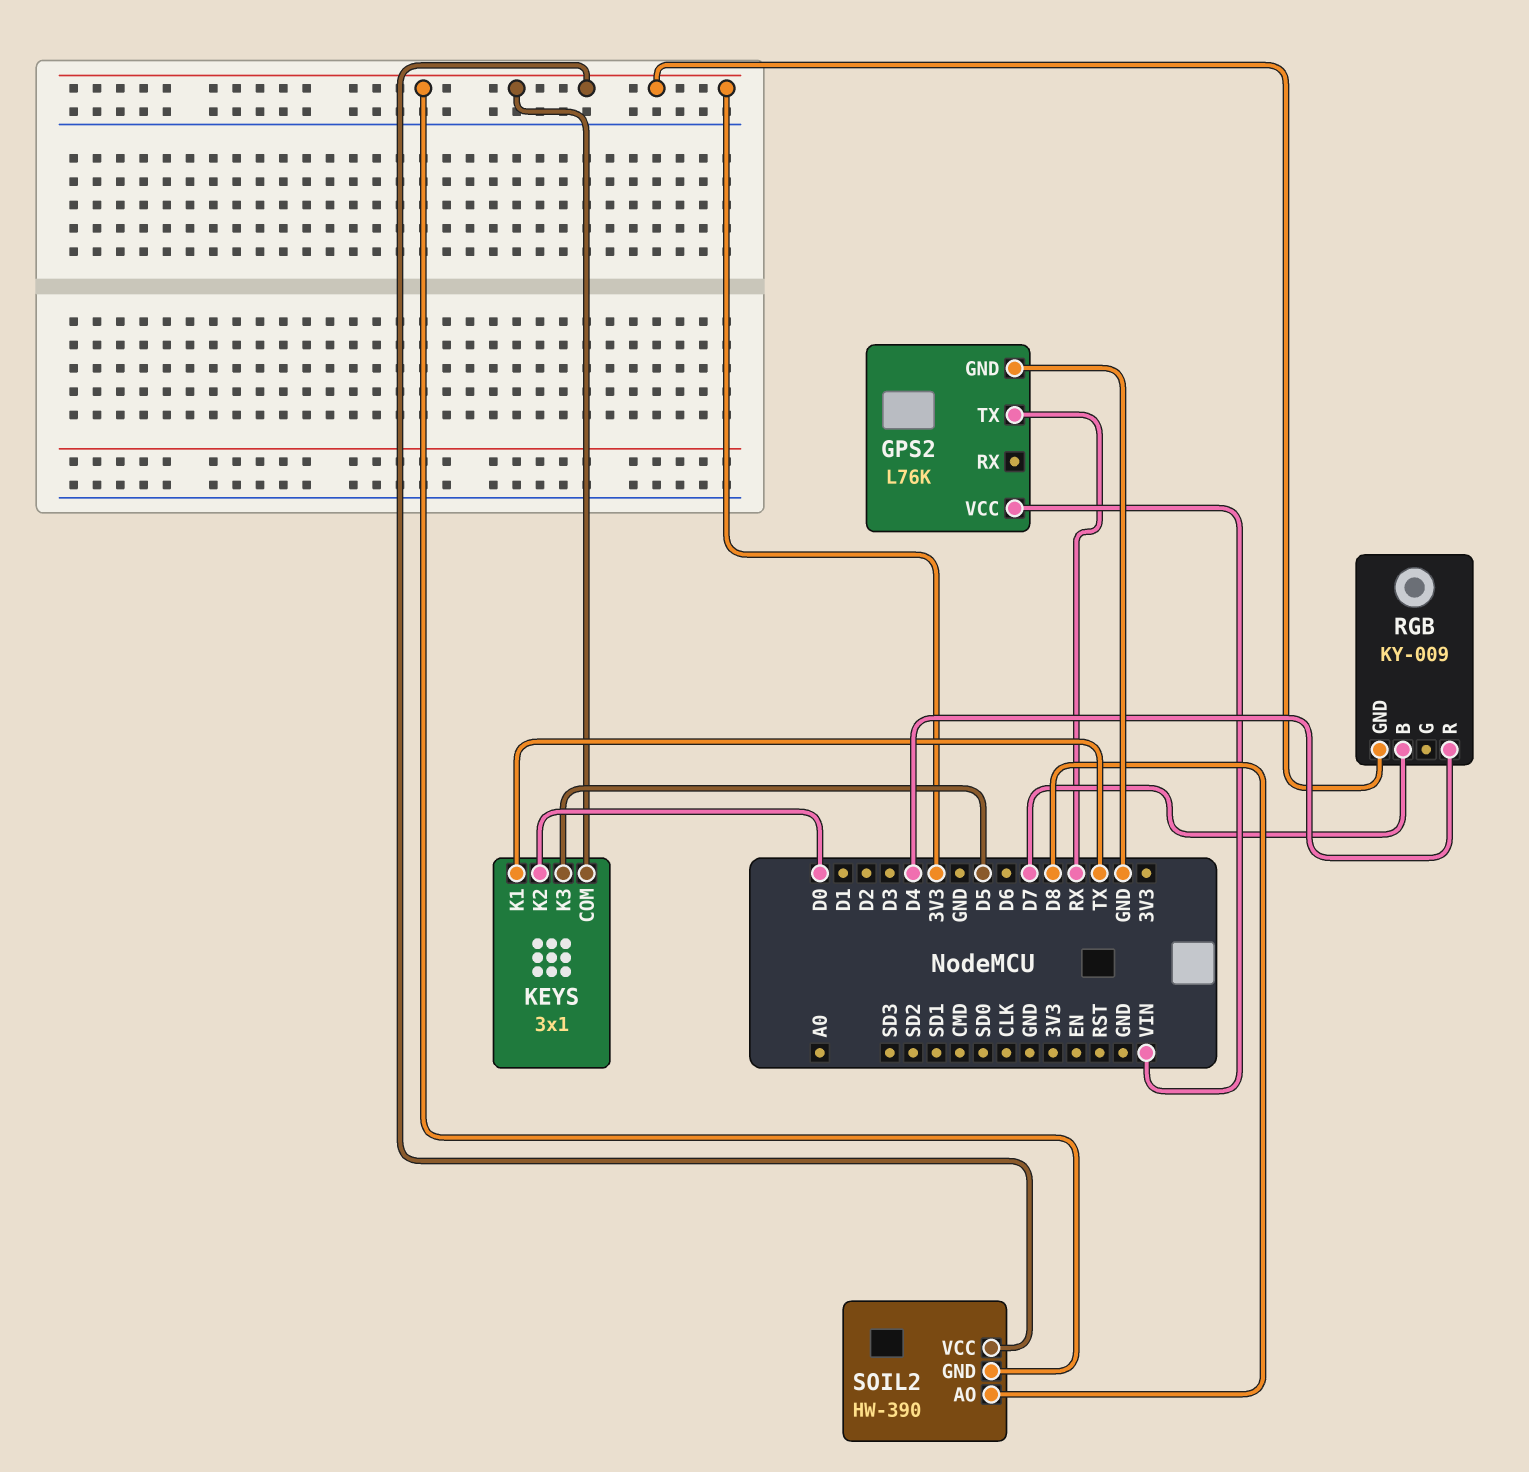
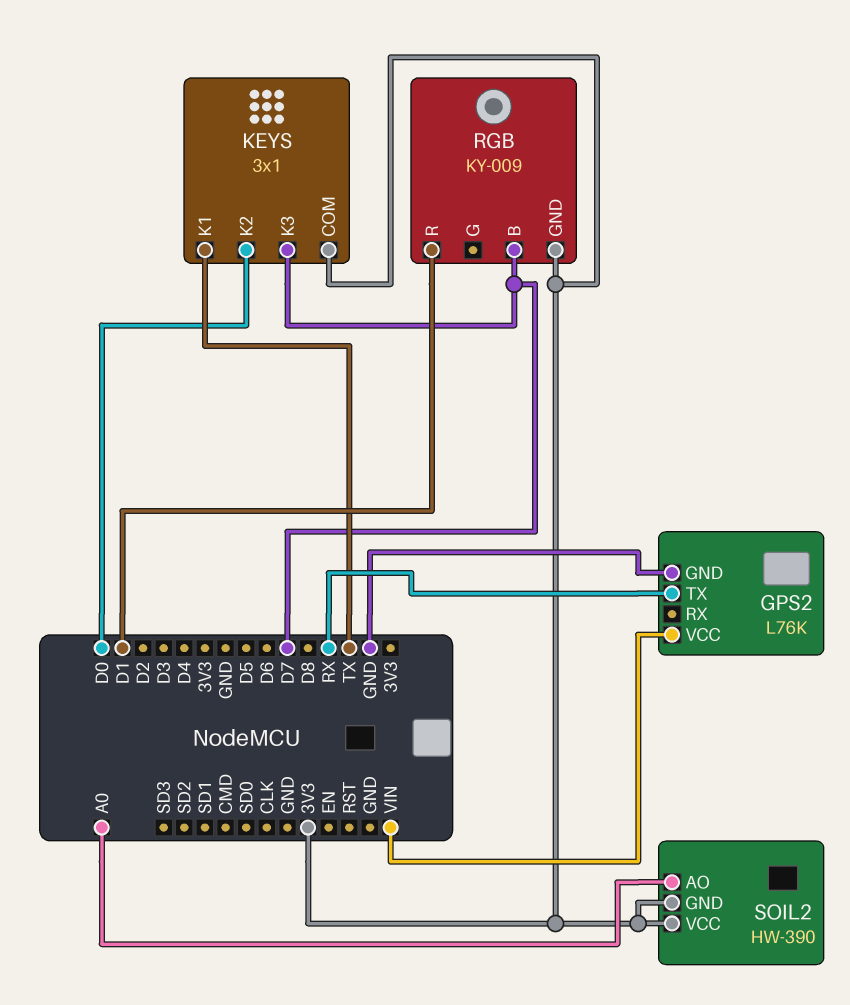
KEYS pin K3: D5 -> D7
RGB pin R: D4 -> D1
SOIL2 pin AO: D8 -> A0

